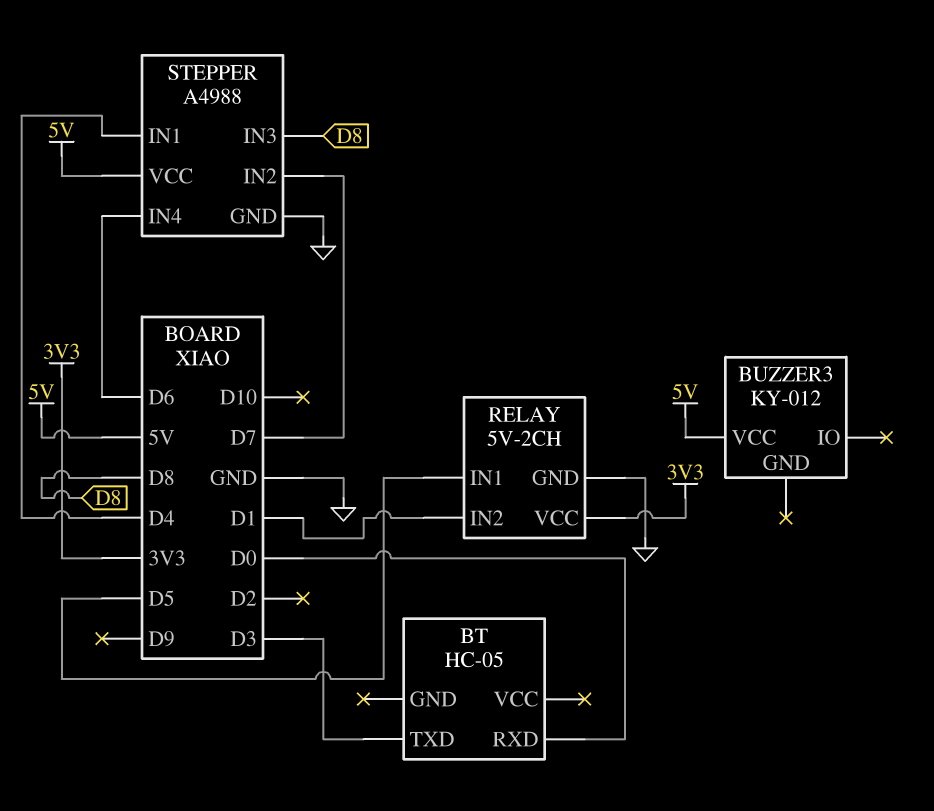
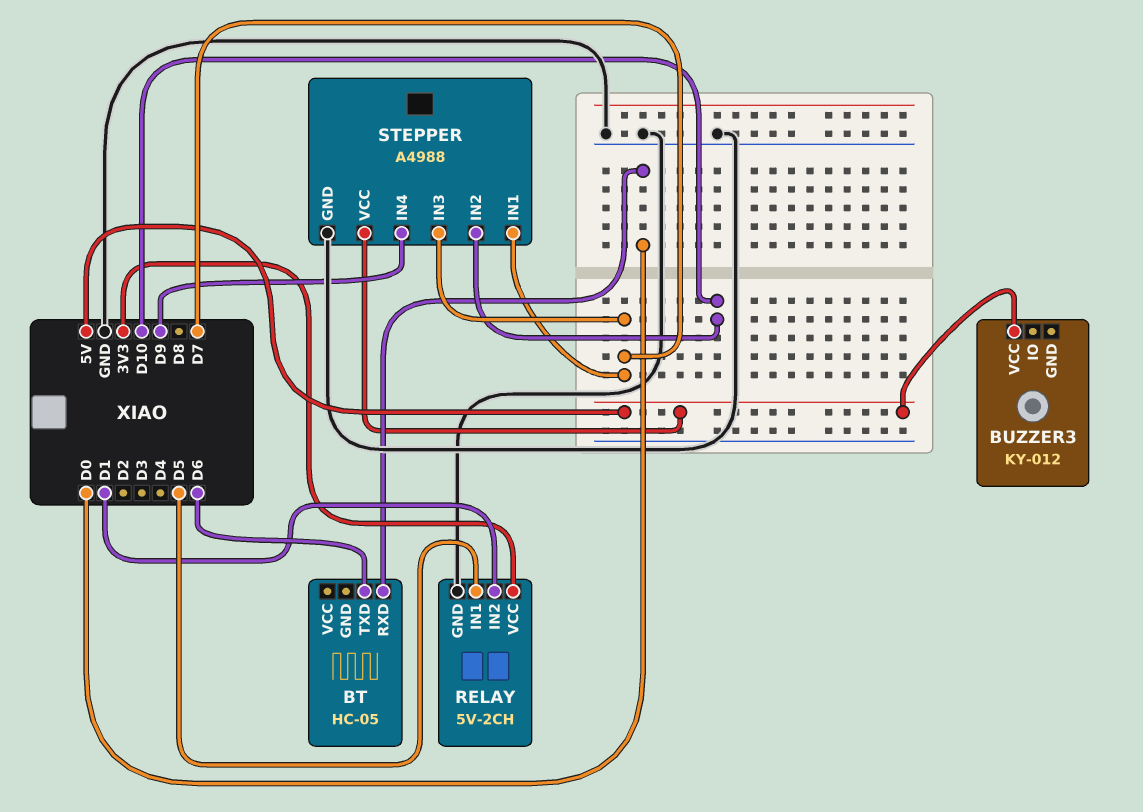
BT pin TXD: D3 -> D6
STEPPER pin IN1: D4 -> D7
STEPPER pin IN2: D7 -> D10
STEPPER pin IN3: D8 -> D7
STEPPER pin IN4: D6 -> D9

